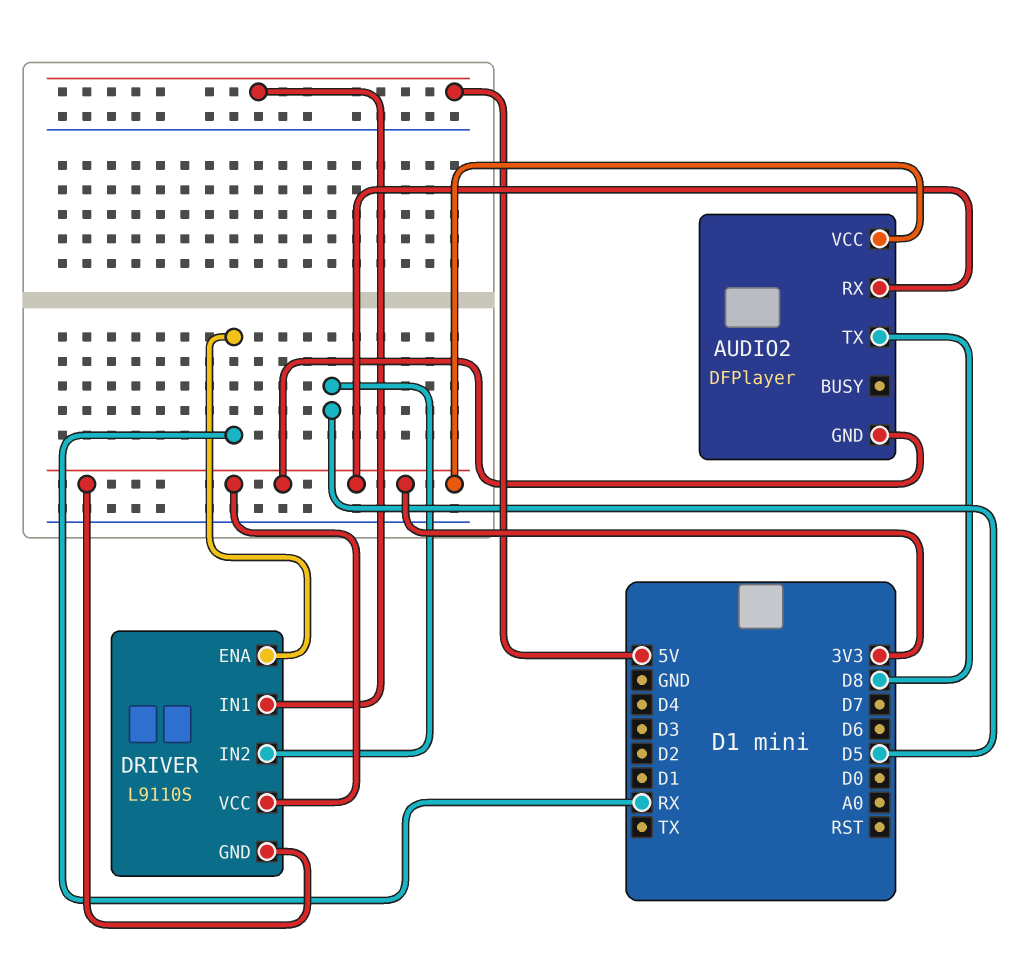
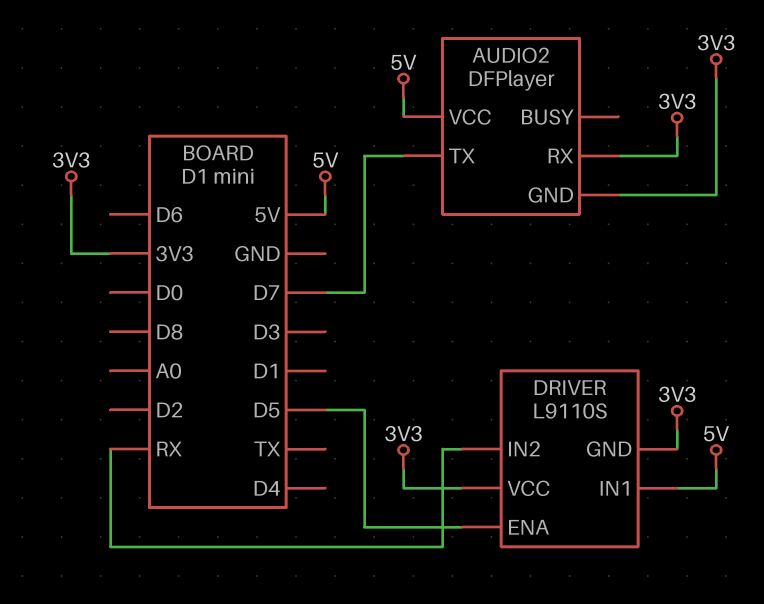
AUDIO2 pin TX: D8 -> D7
AUDIO2 pin VCC: 3V3 -> 5V
DRIVER pin ENA: RX -> D5
DRIVER pin IN2: D5 -> RX

